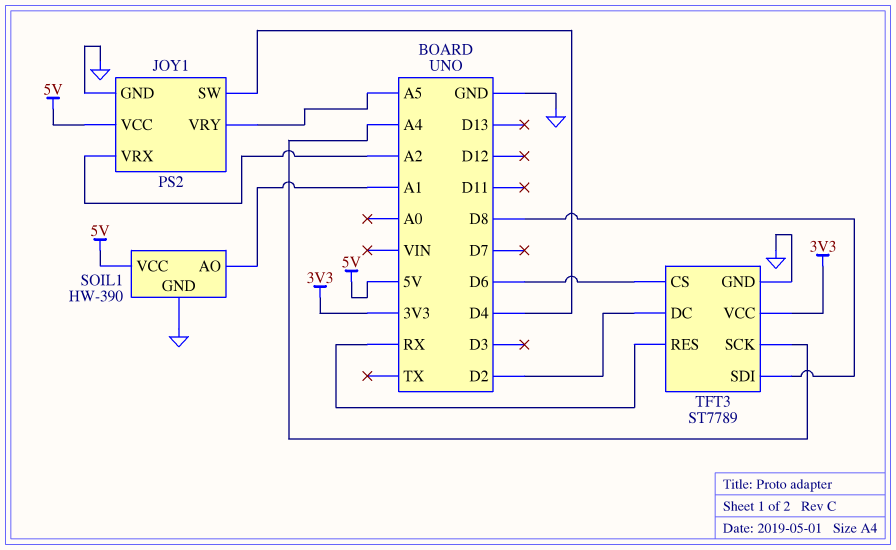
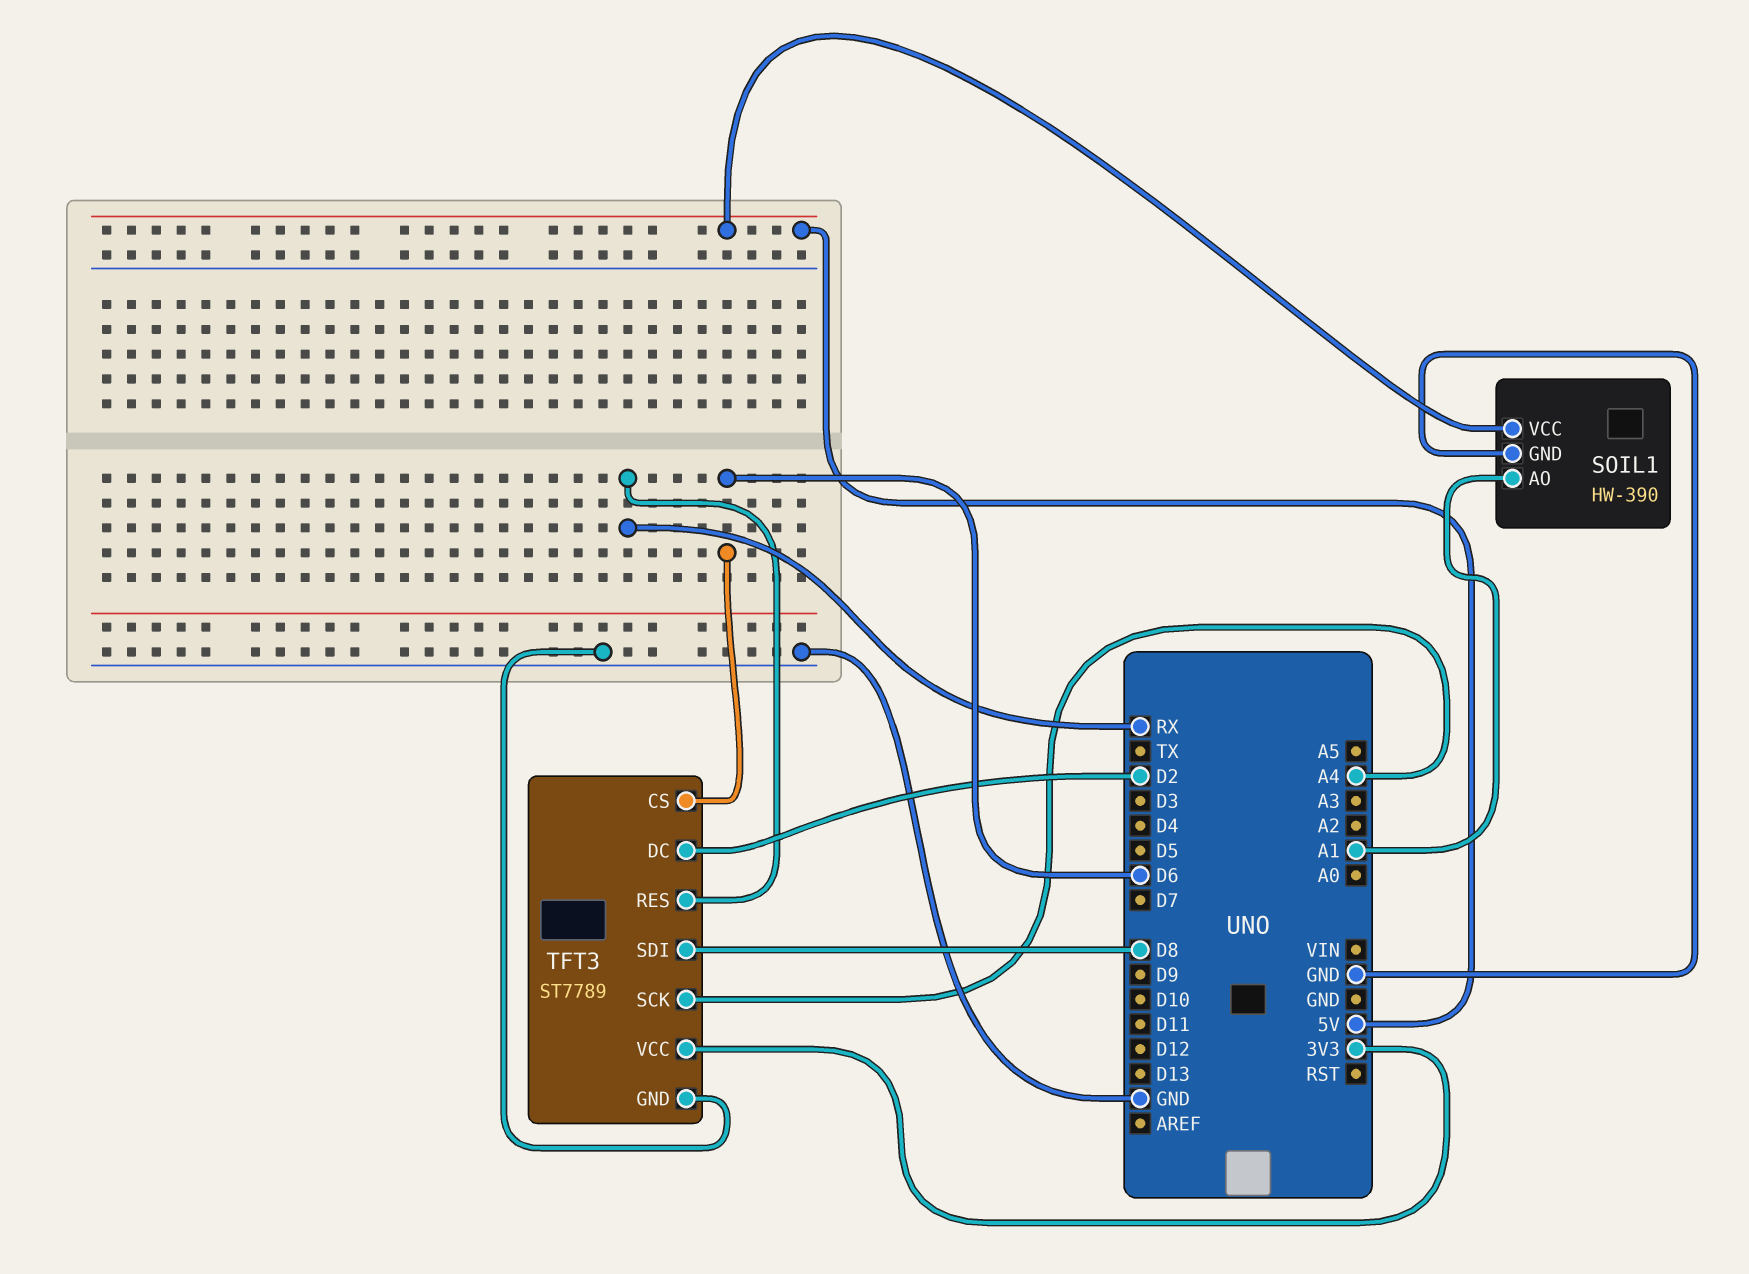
JOY1: PS2 -> none
JOY1 pin GND: GND -> none
JOY1 pin SW: D4 -> none
JOY1 pin VCC: 5V -> none
JOY1 pin VRX: A2 -> none
JOY1 pin VRY: A5 -> none

